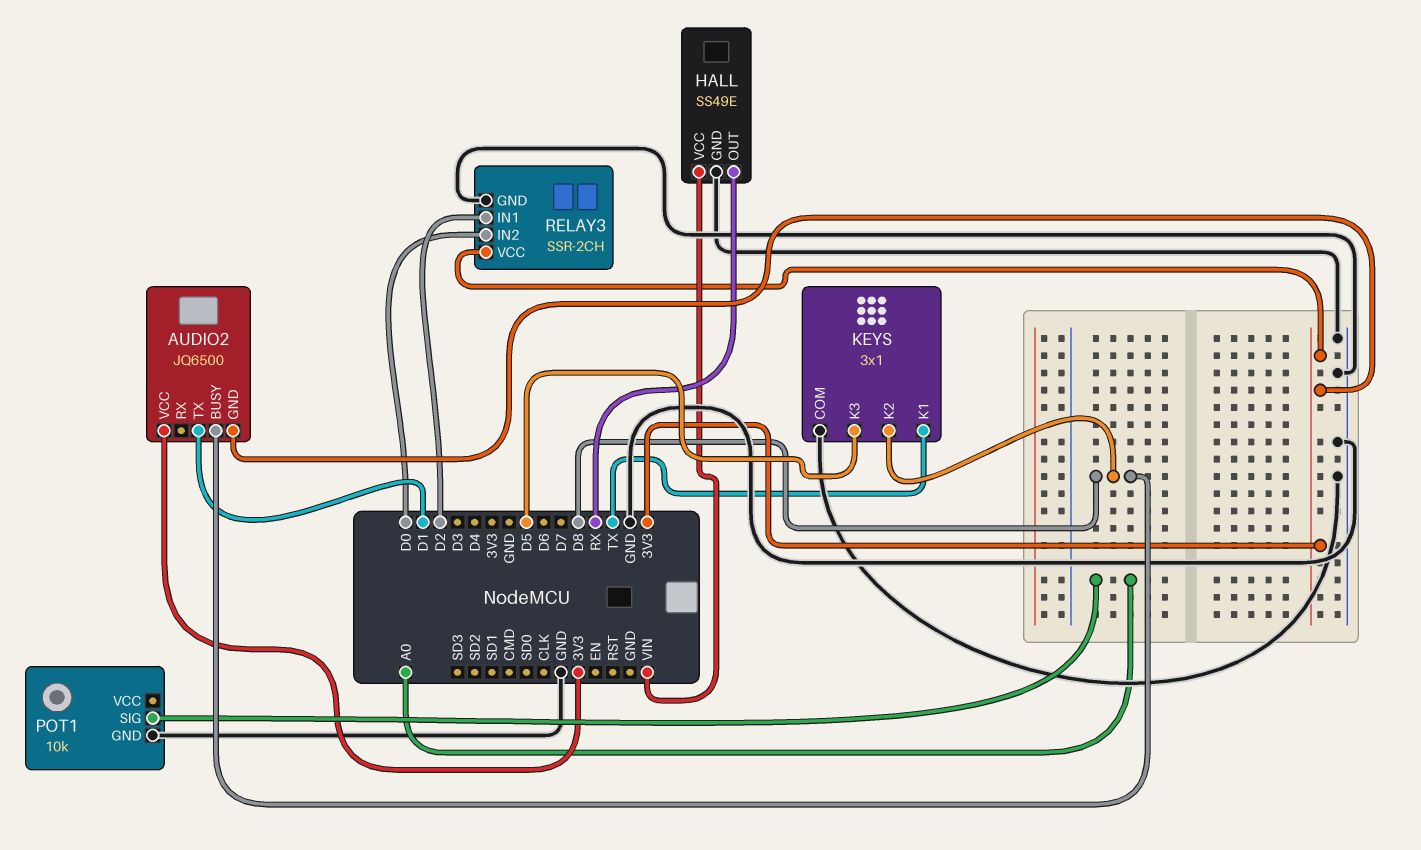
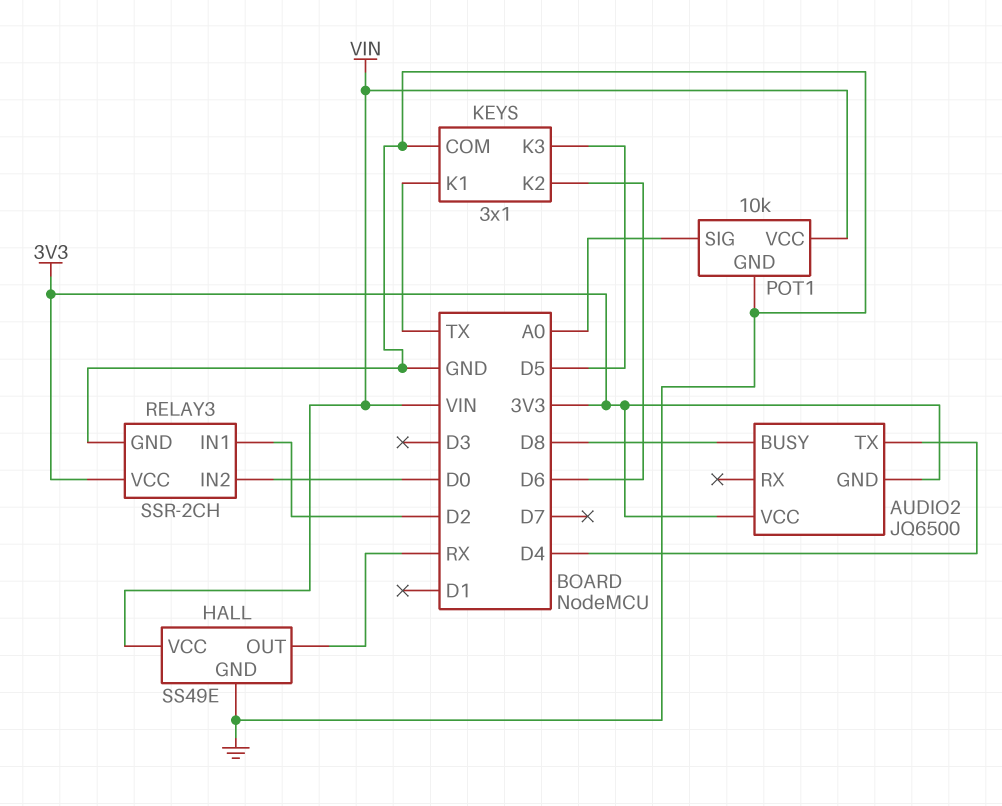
AUDIO2 pin TX: D1 -> D4
KEYS pin K2: D8 -> D6
POT1 pin VCC: none -> VIN

